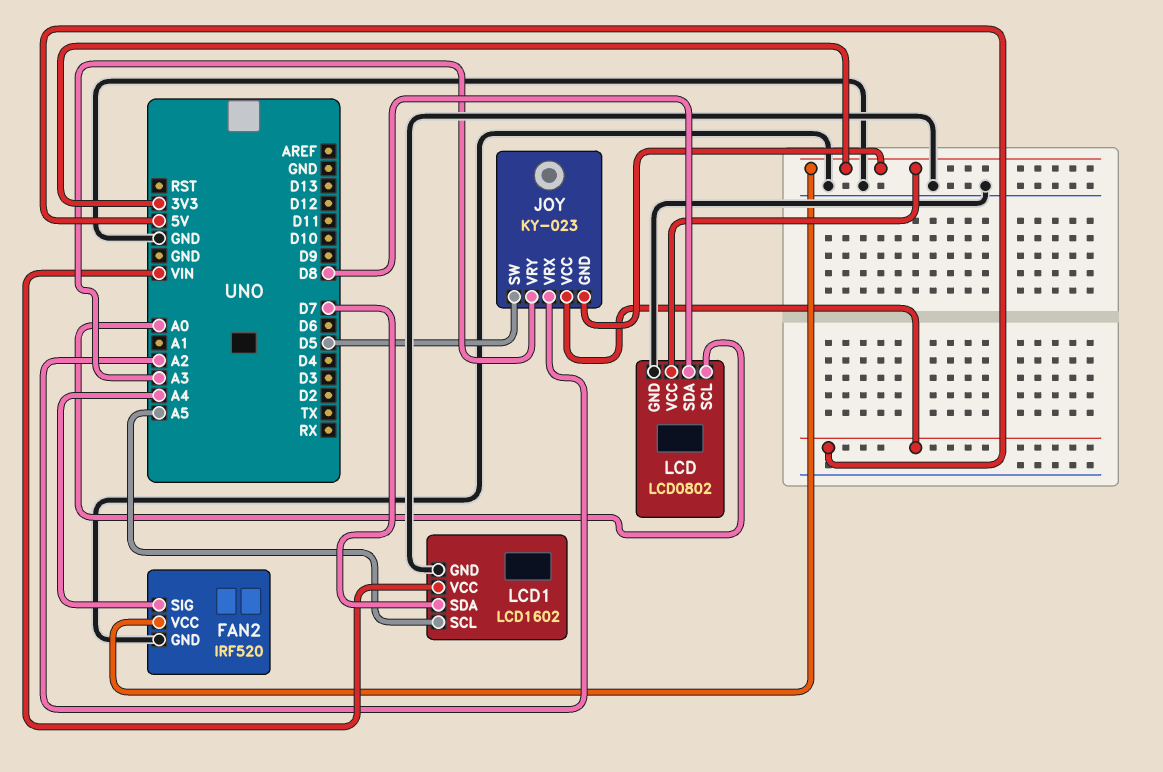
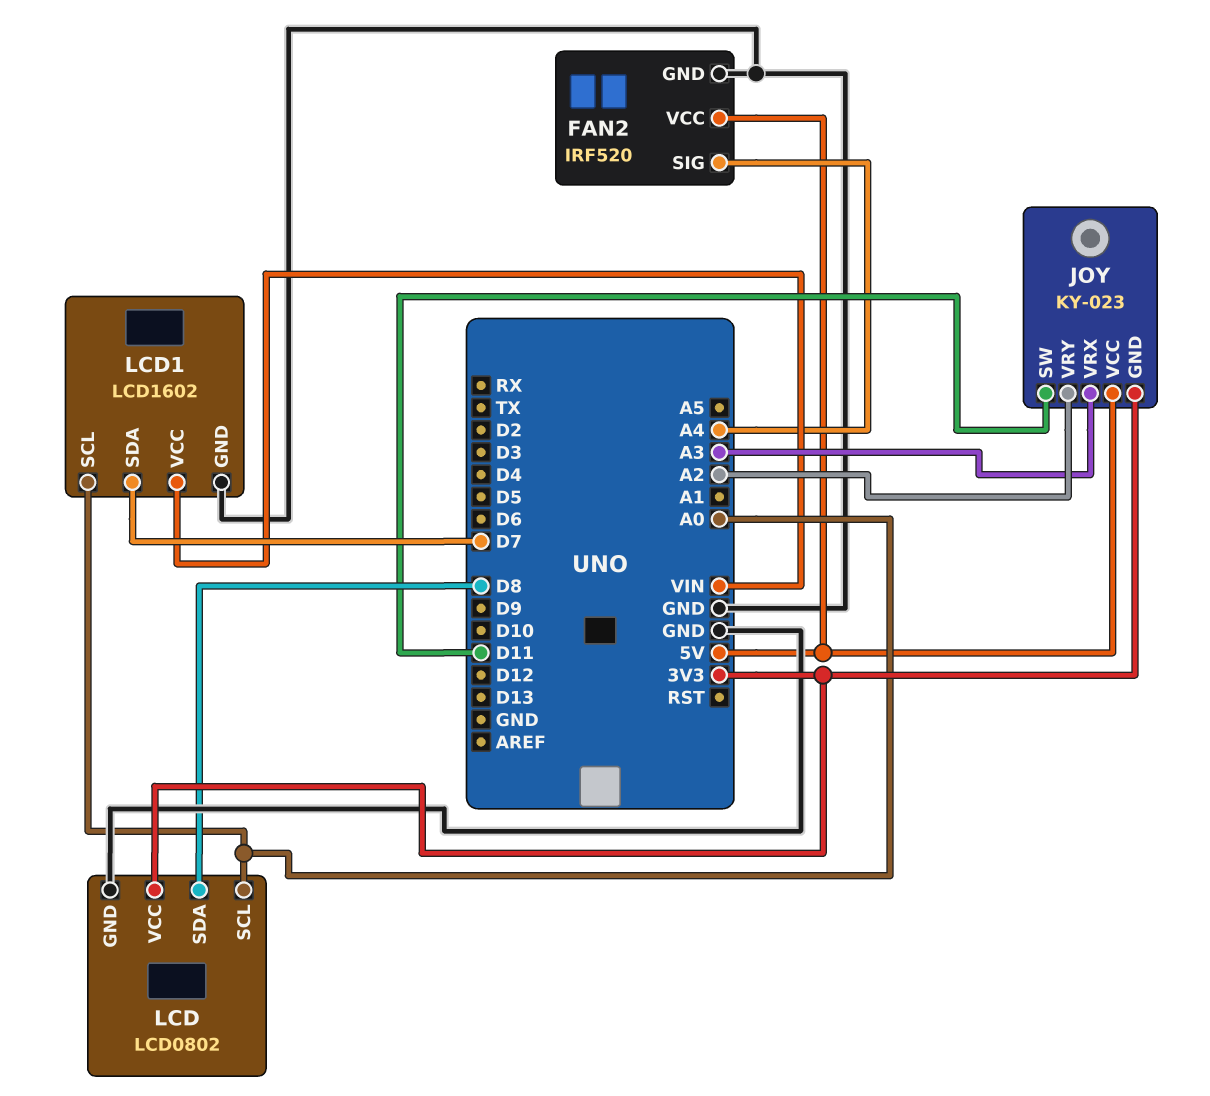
FAN2 pin VCC: 3V3 -> 5V
JOY pin SW: D5 -> D11
JOY pin VRX: A2 -> A3
JOY pin VRY: A3 -> A2
LCD1 pin SCL: A5 -> A0

